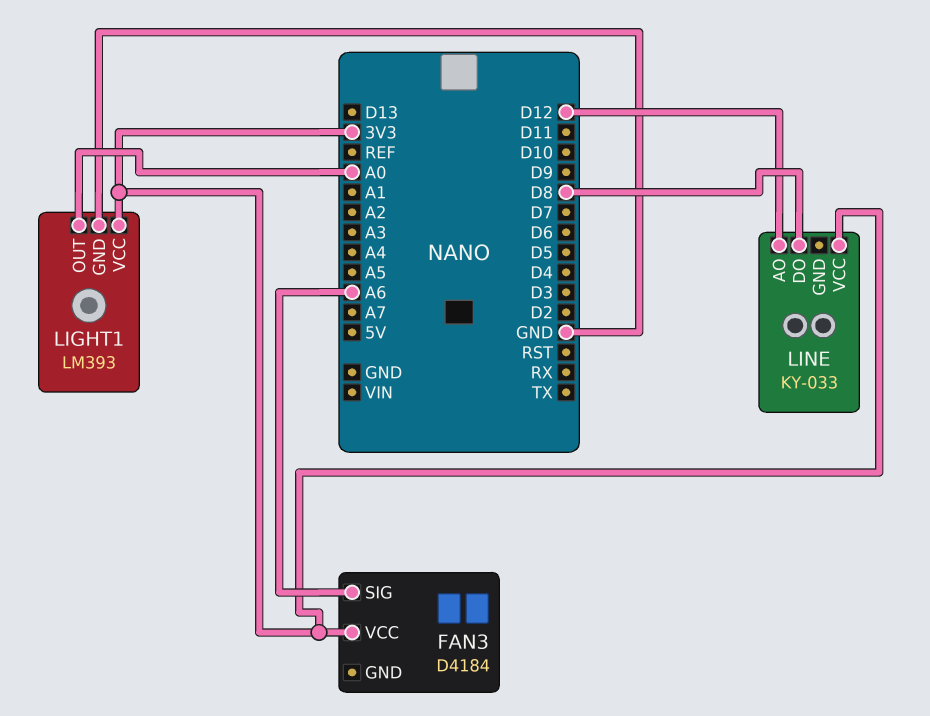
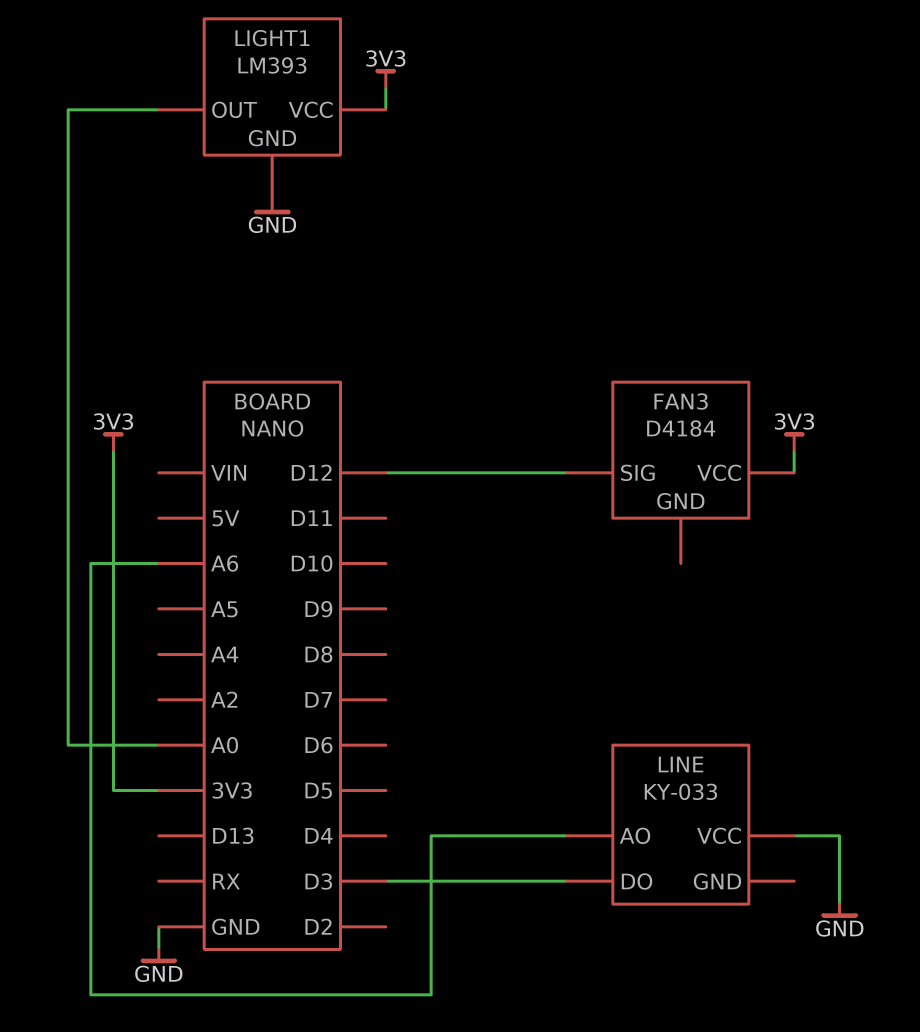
FAN3 pin SIG: A6 -> D12
LINE pin AO: D12 -> A6
LINE pin DO: D8 -> D3
LINE pin VCC: 3V3 -> GND

